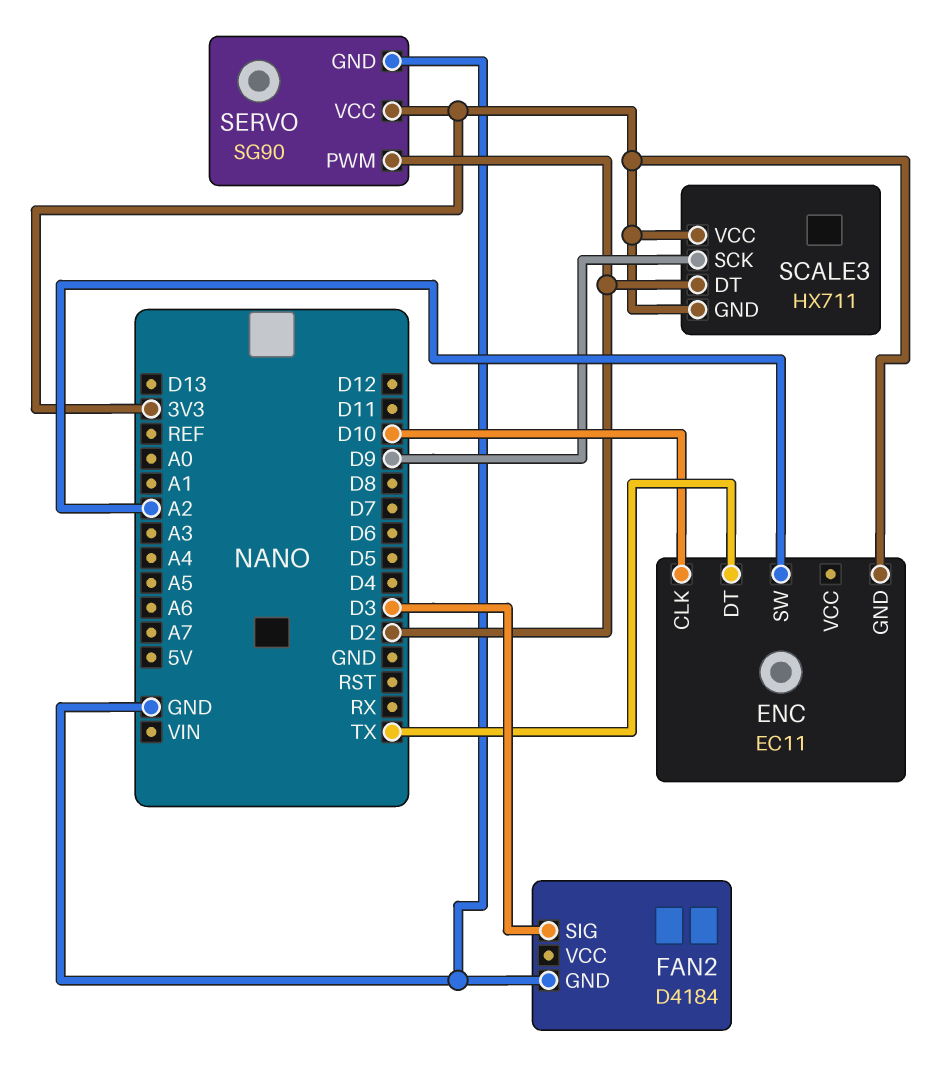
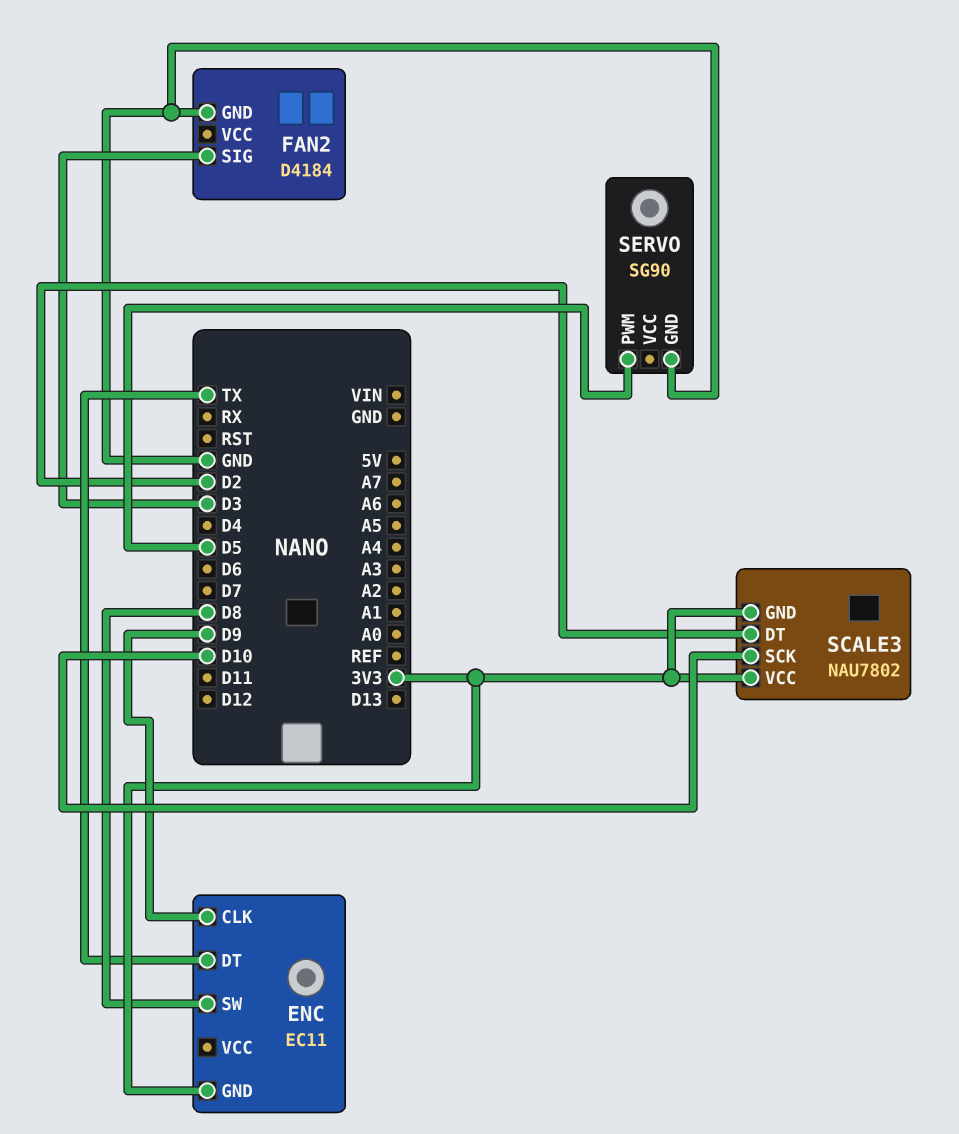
ENC pin CLK: D10 -> D9
ENC pin SW: A2 -> D8
SCALE3: HX711 -> NAU7802
SCALE3 pin SCK: D9 -> D10
SERVO pin PWM: D2 -> D5
SERVO pin VCC: 3V3 -> none

